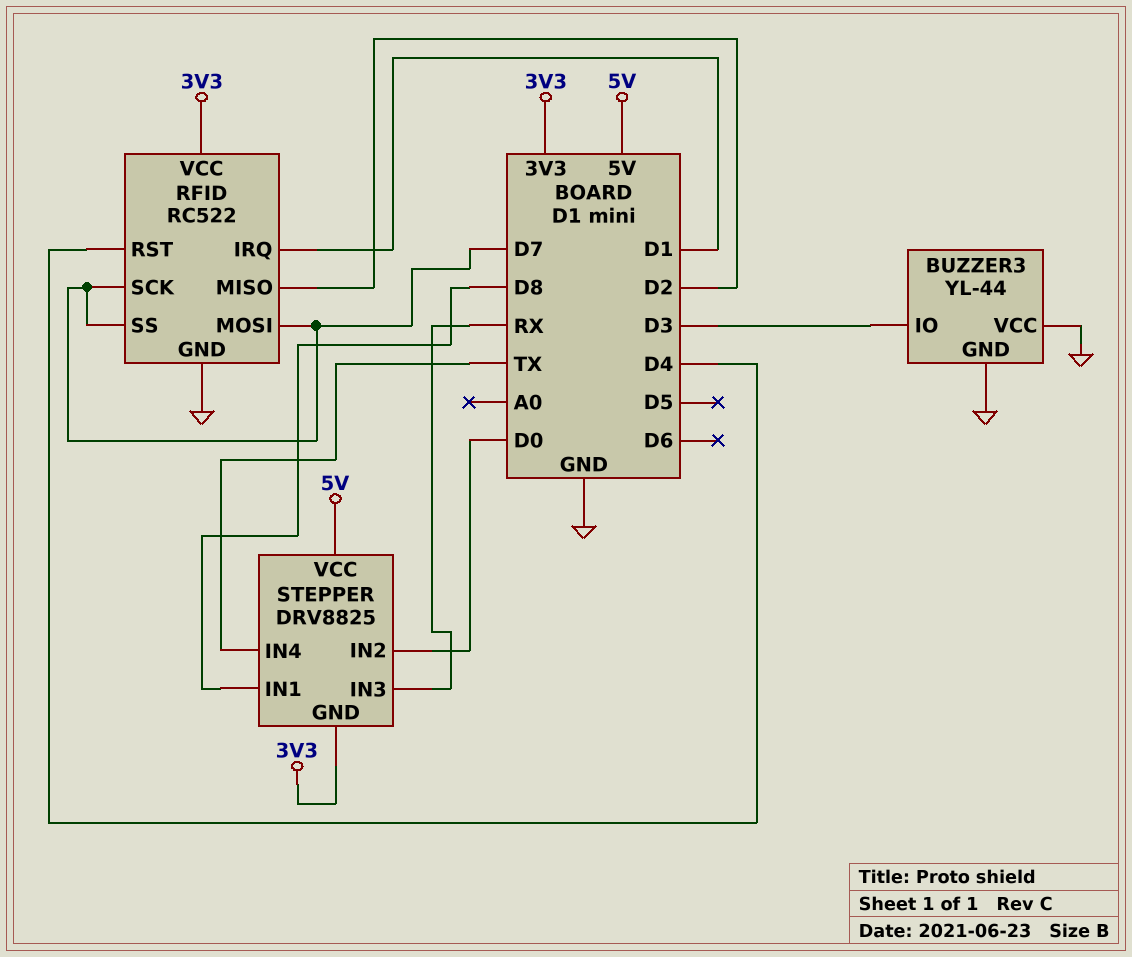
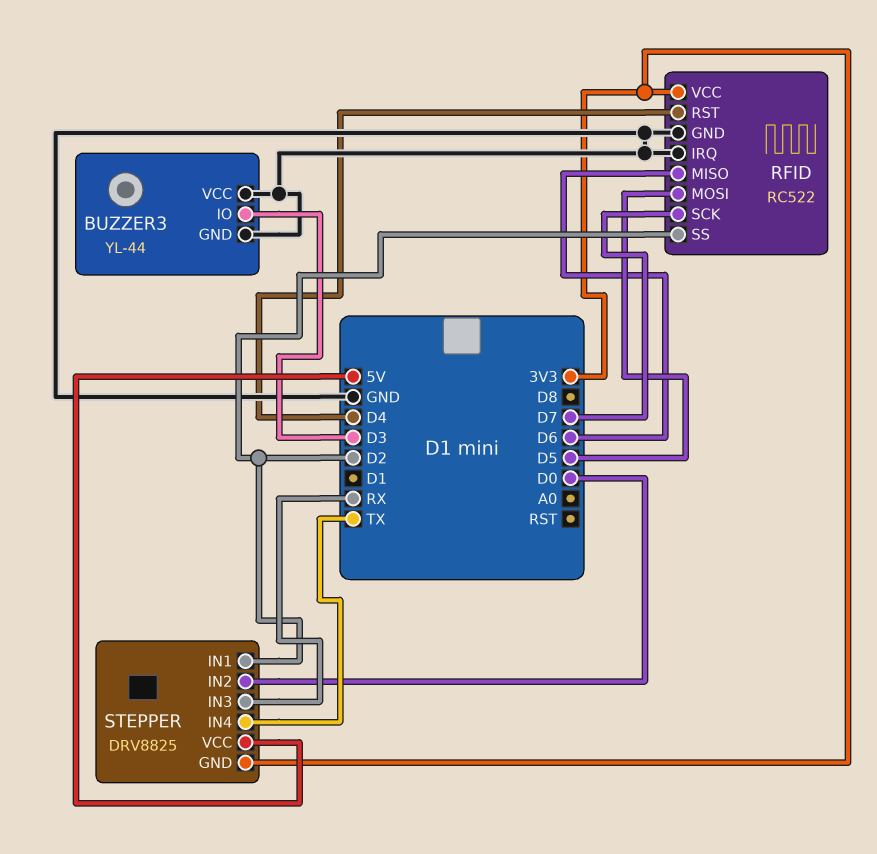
RFID pin IRQ: D1 -> GND
RFID pin MISO: D2 -> D6
RFID pin MOSI: D7 -> D5
RFID pin SS: D7 -> D2
STEPPER pin IN1: D8 -> D2

